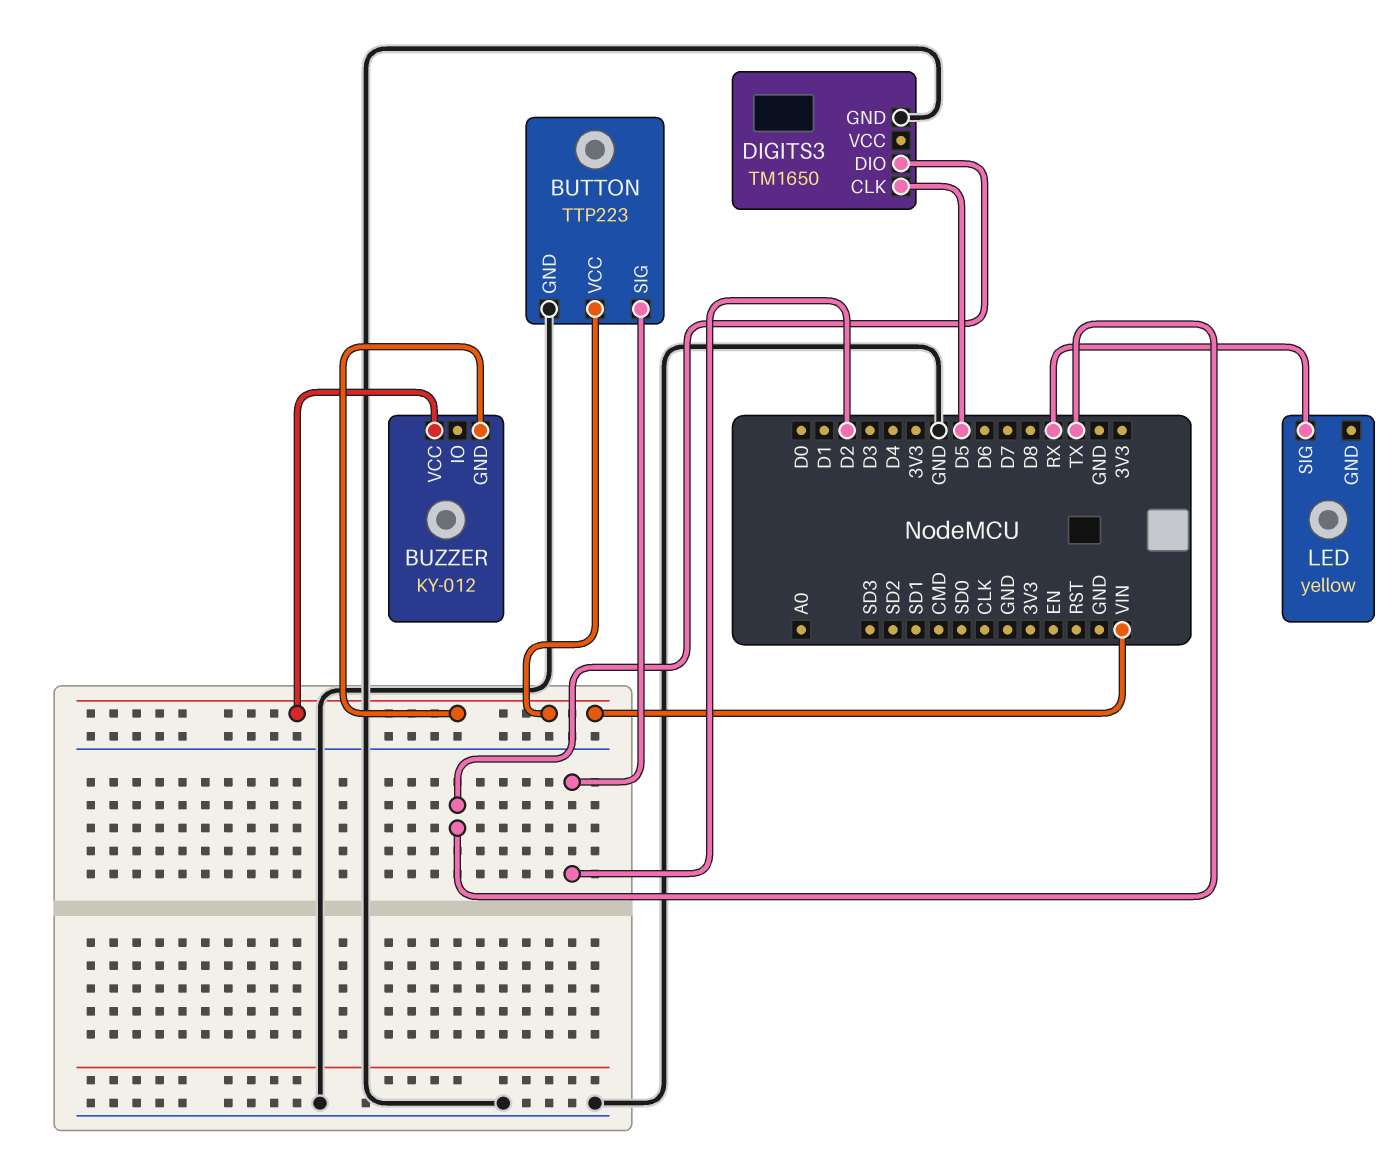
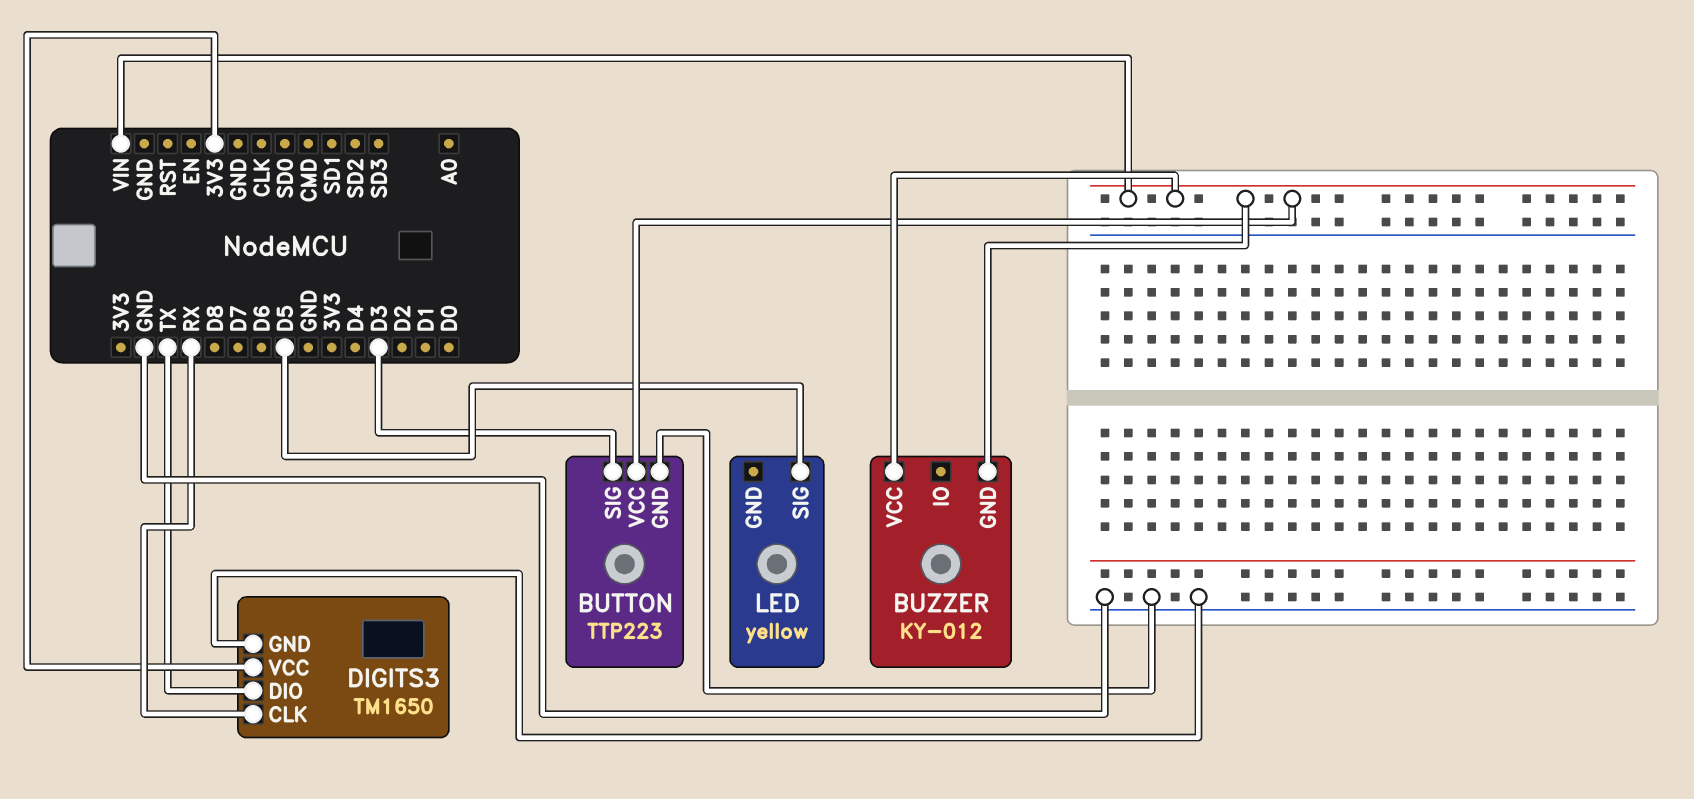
BUTTON pin SIG: D2 -> D3
DIGITS3 pin CLK: D5 -> RX
DIGITS3 pin VCC: none -> 3V3
LED pin SIG: RX -> D5

